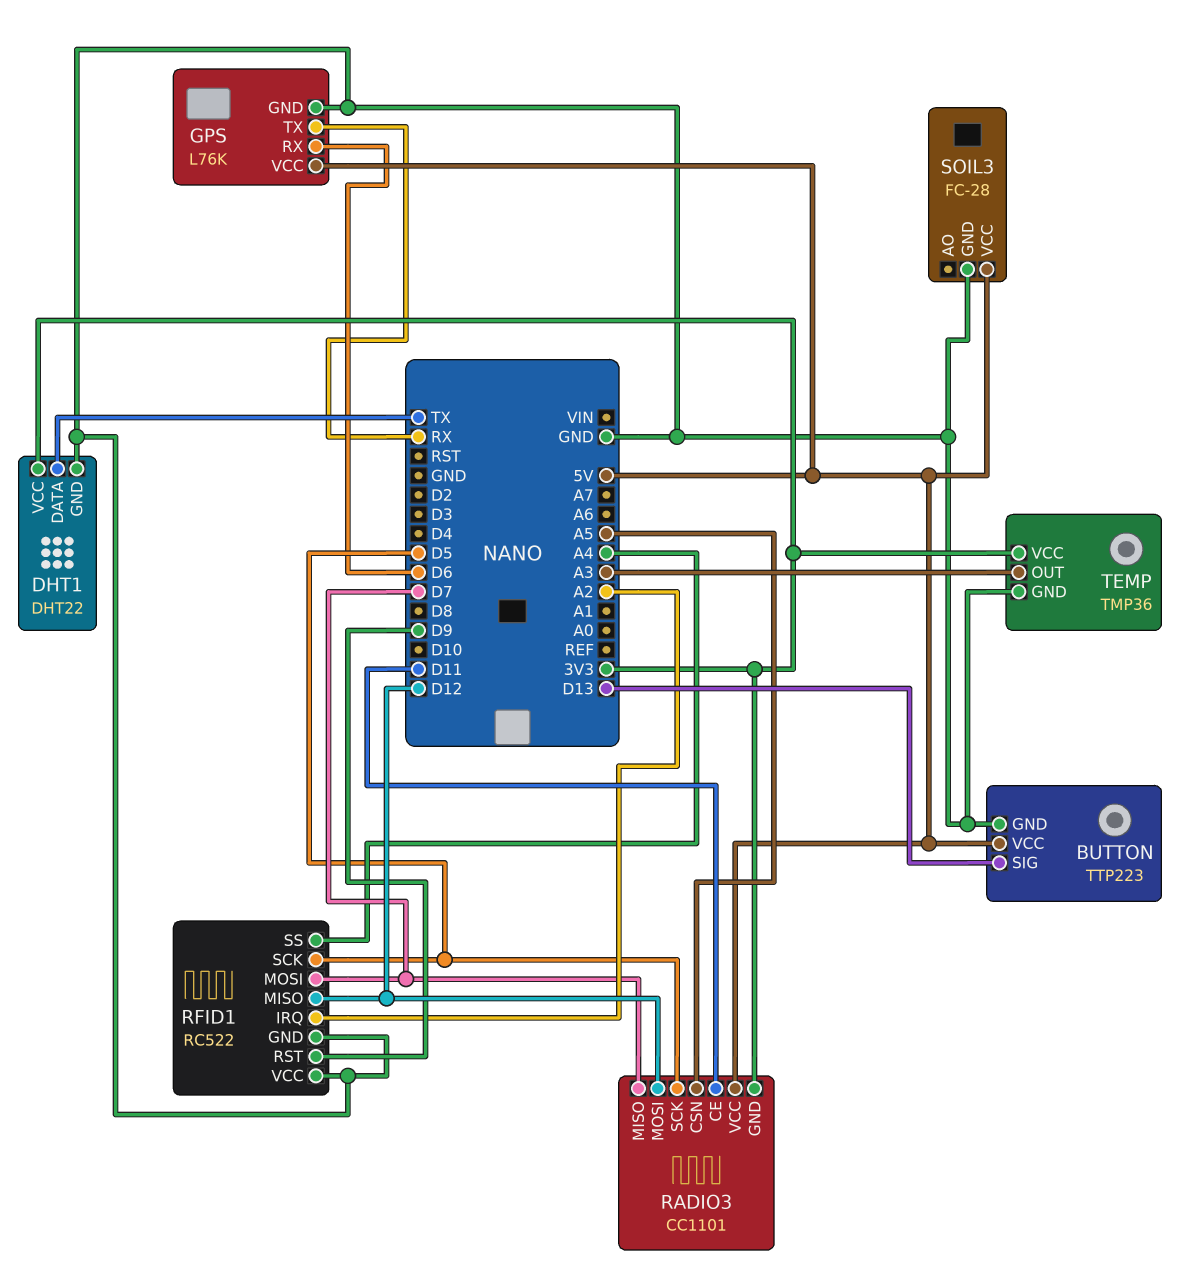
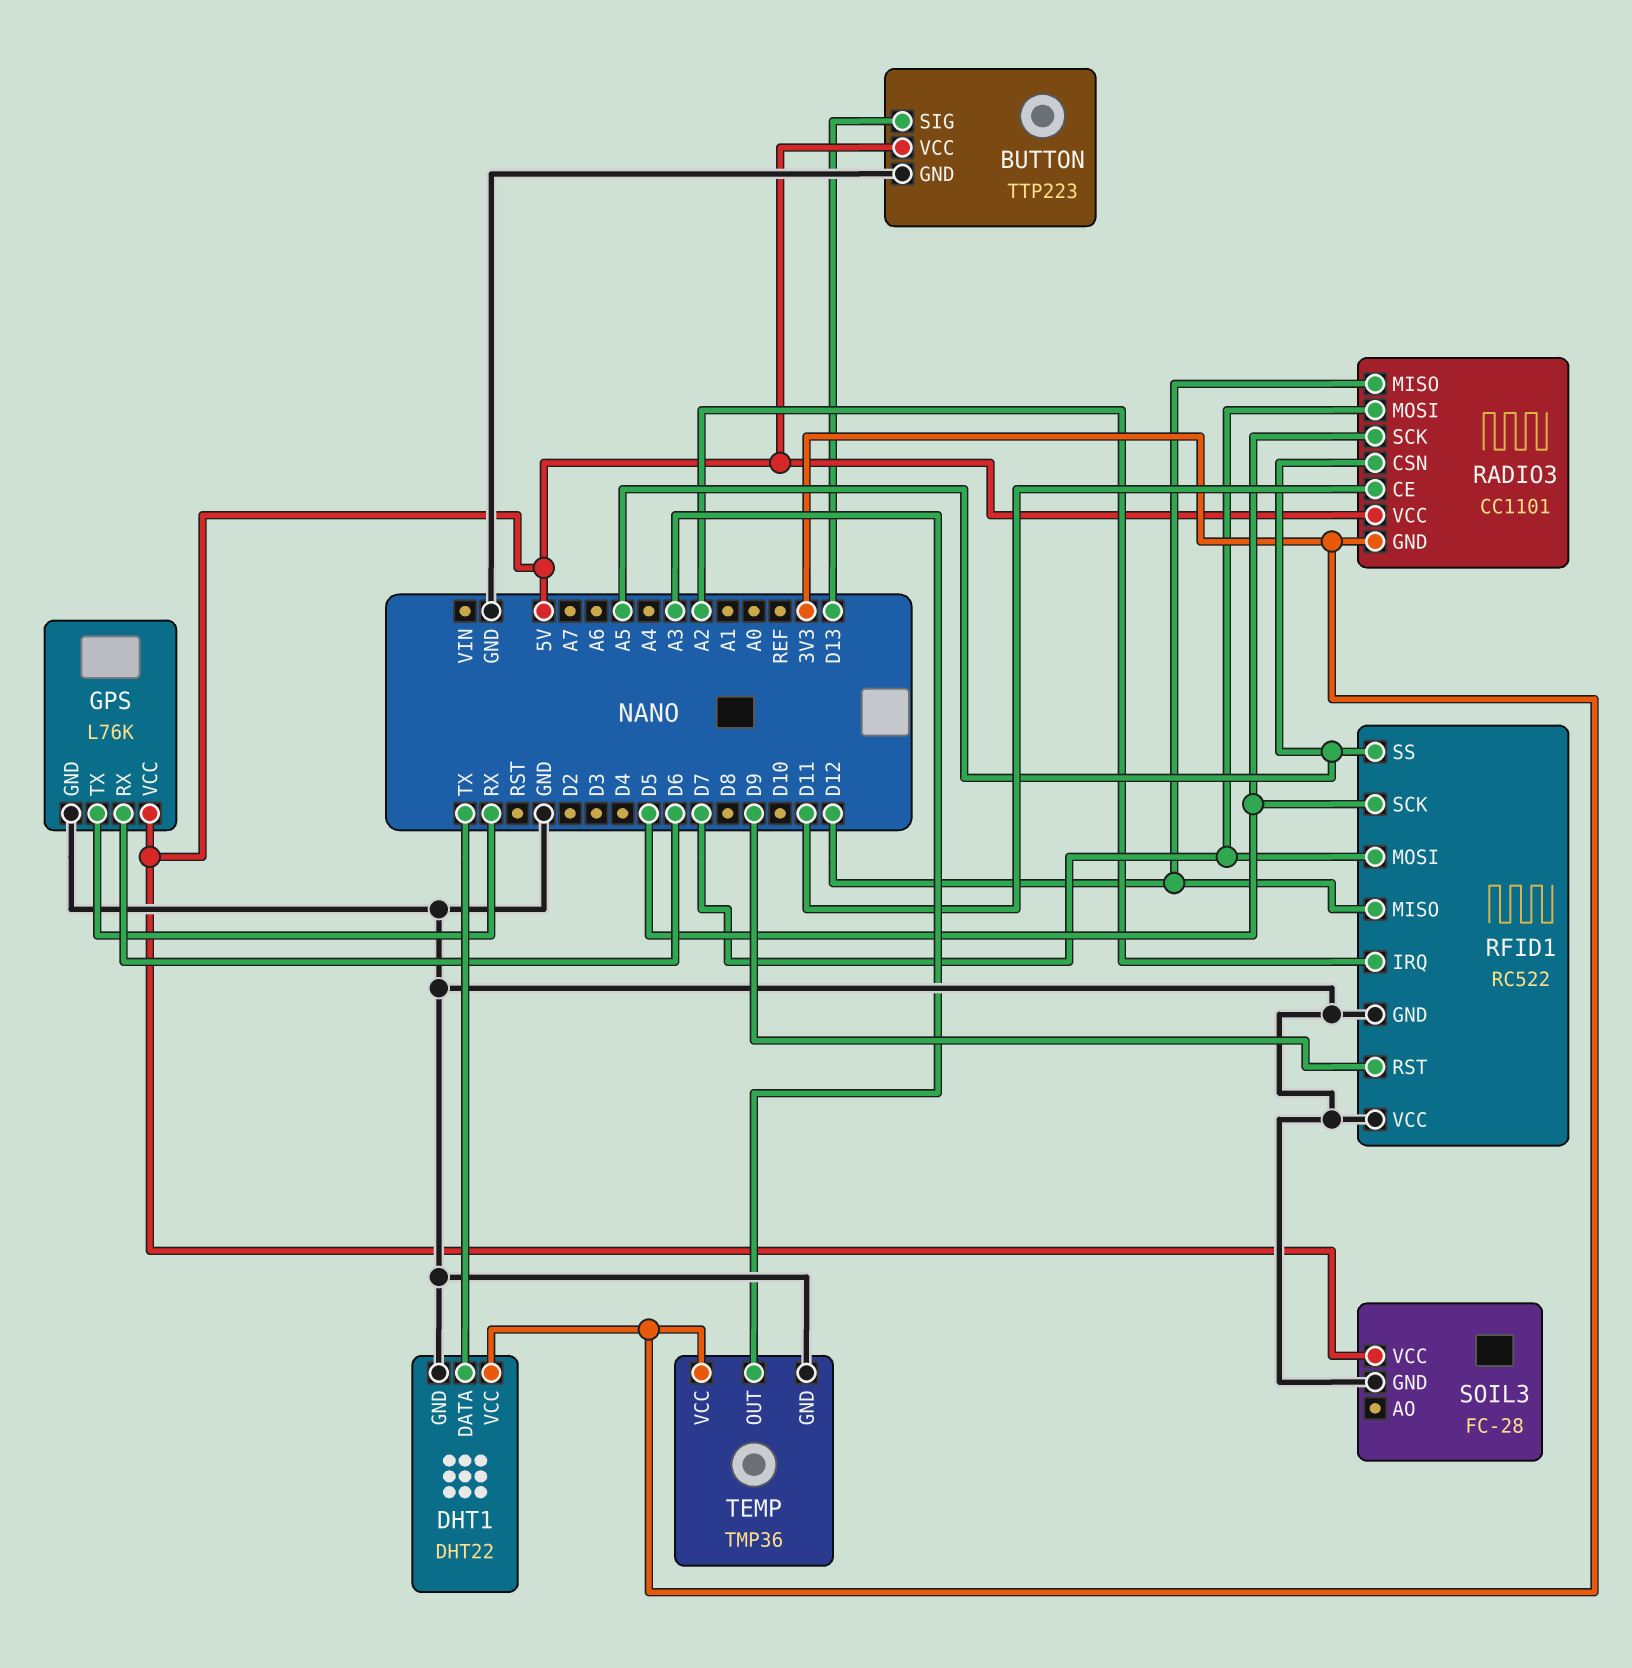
RADIO3 pin MISO: D7 -> D12
RADIO3 pin MOSI: D12 -> D7
RFID1 pin SS: A4 -> A5

